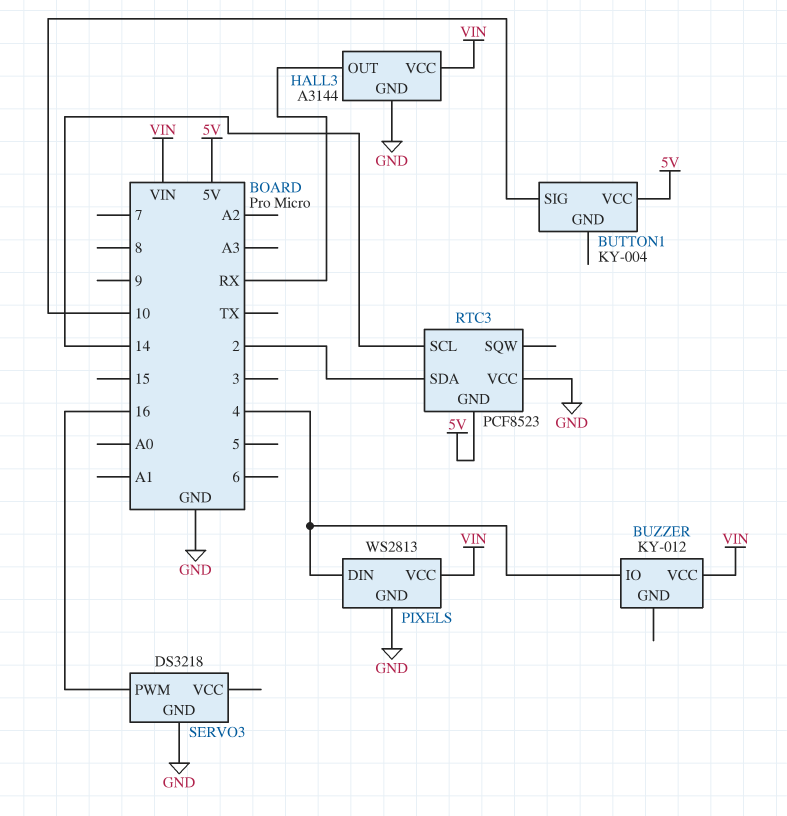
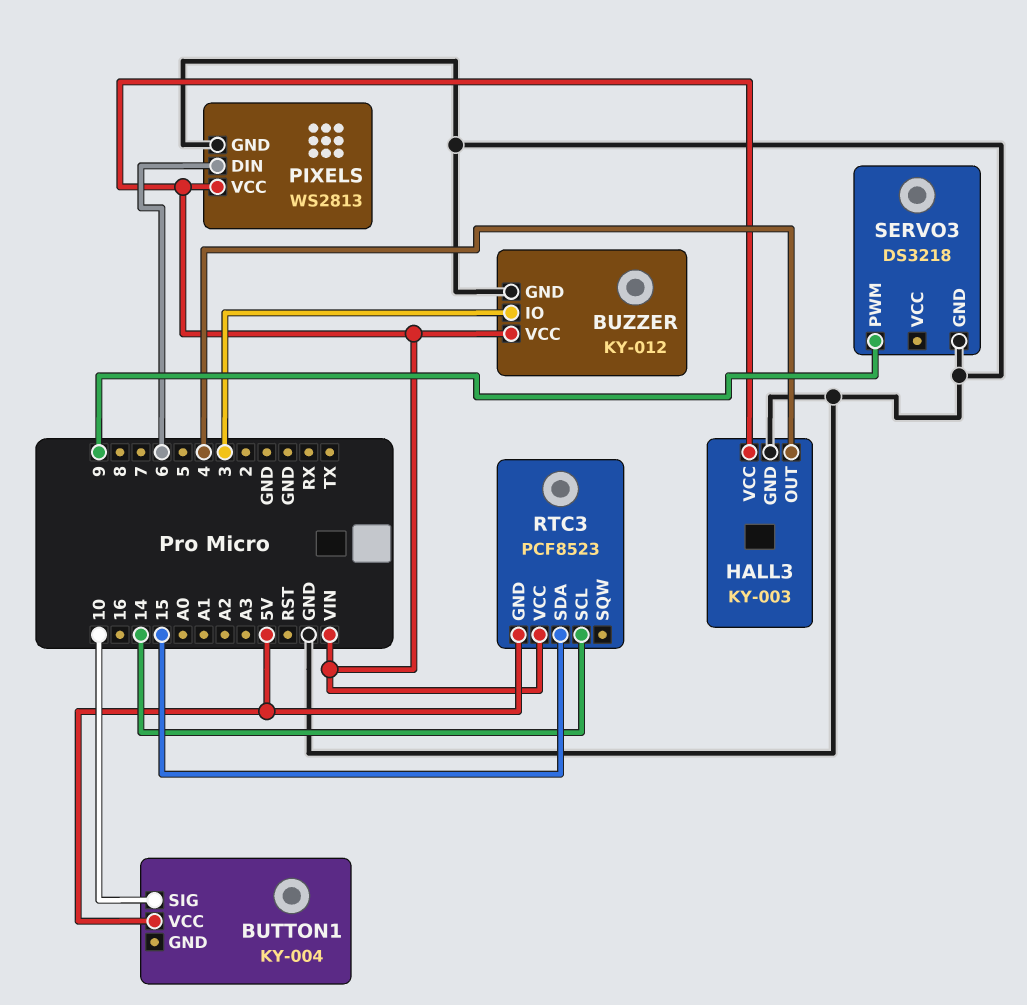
BUZZER pin GND: none -> GND
BUZZER pin IO: 4 -> 3
HALL3: A3144 -> KY-003
HALL3 pin OUT: RX -> 4
PIXELS pin DIN: 4 -> 6
RTC3 pin SDA: 2 -> 15
RTC3 pin VCC: GND -> VIN
SERVO3 pin PWM: 16 -> 9

